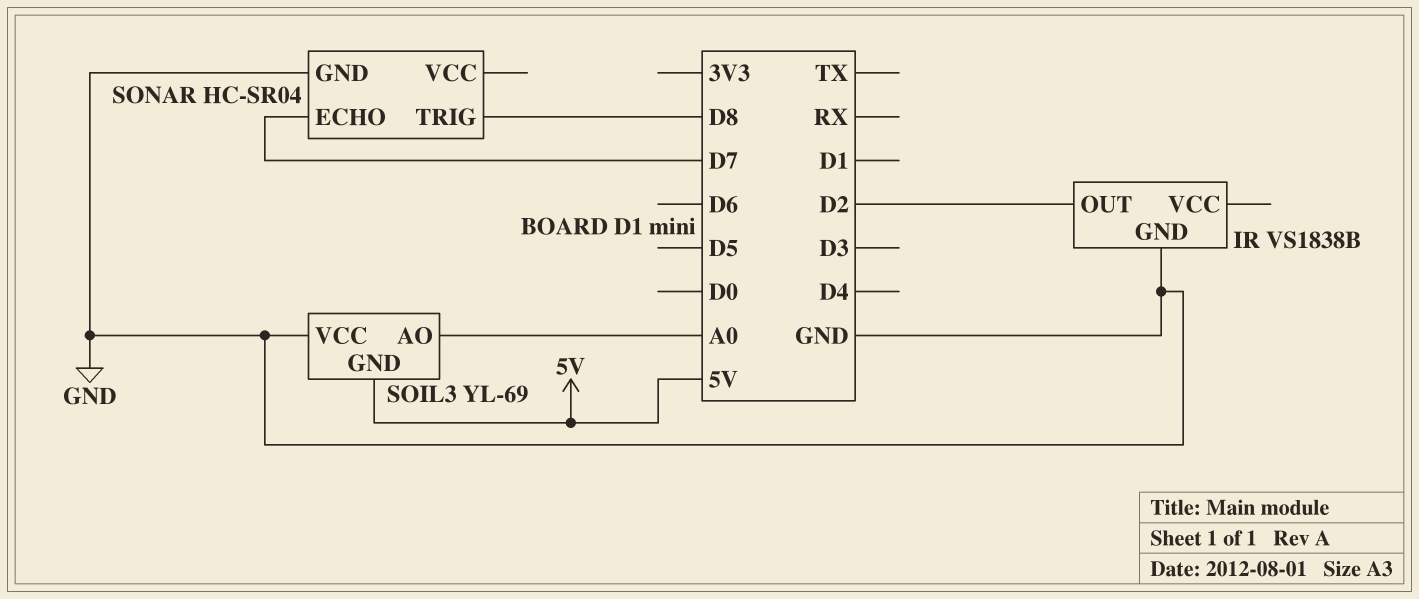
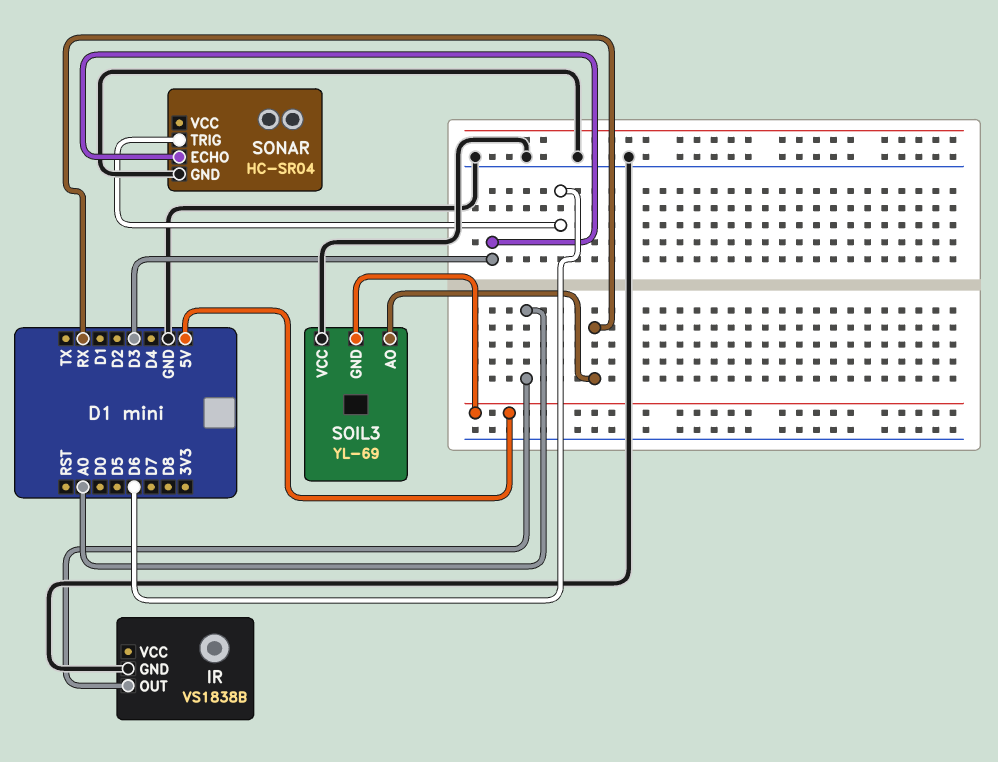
IR pin OUT: D2 -> A0
SOIL3 pin AO: A0 -> RX
SONAR pin ECHO: D7 -> D3
SONAR pin TRIG: D8 -> D6

